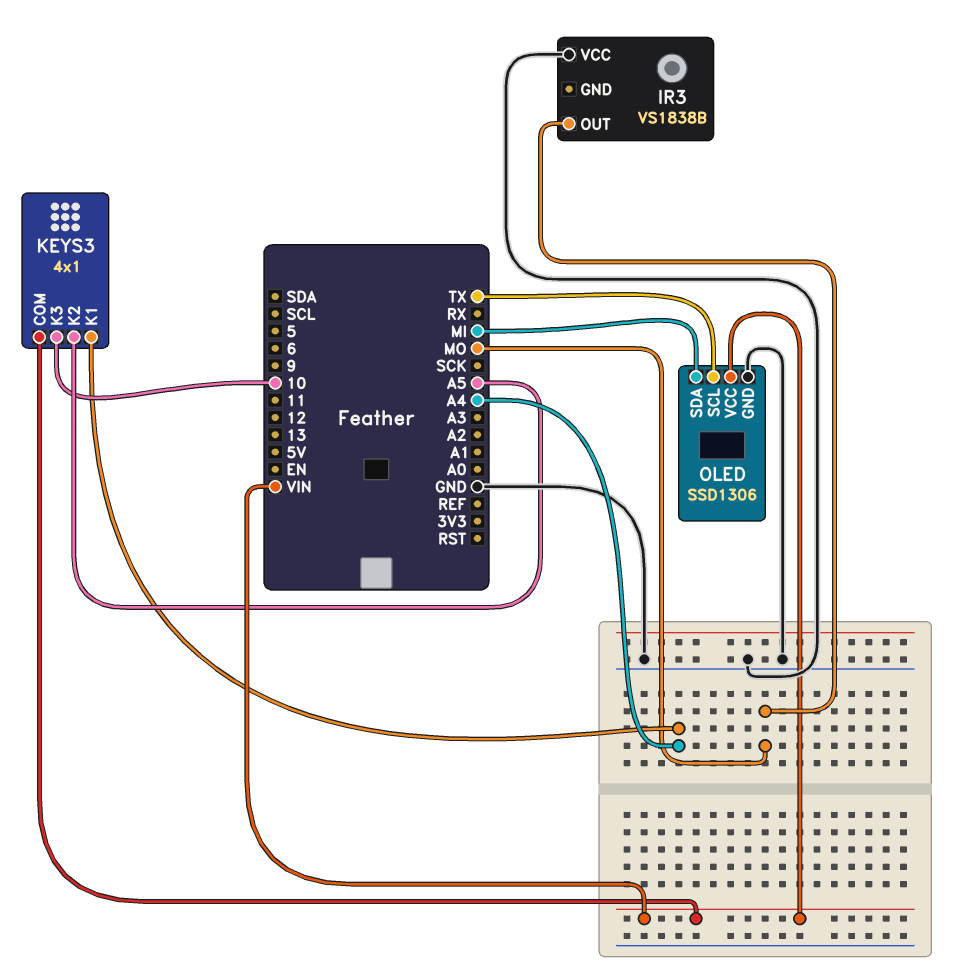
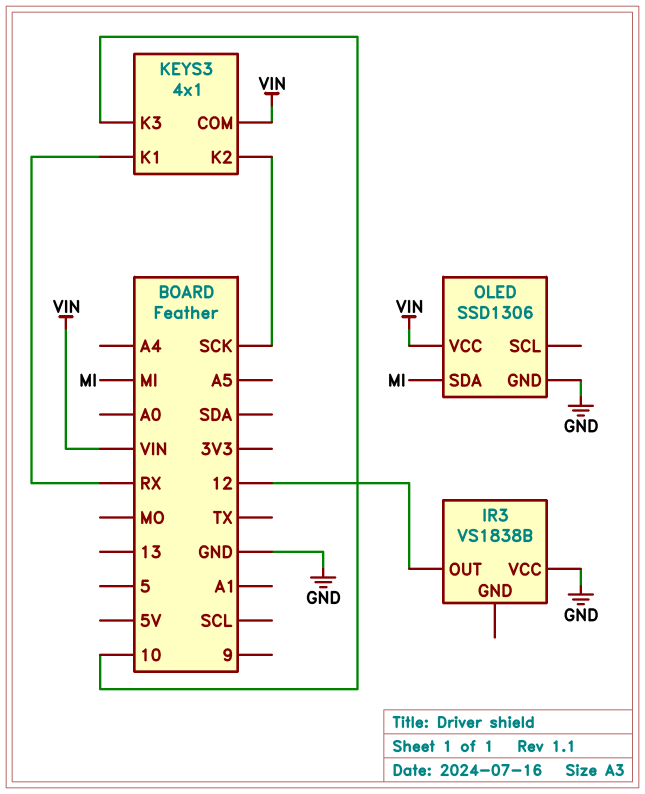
IR3 pin OUT: MO -> 12
KEYS3 pin K1: A4 -> RX
KEYS3 pin K2: A5 -> SCK
OLED pin SCL: TX -> none

